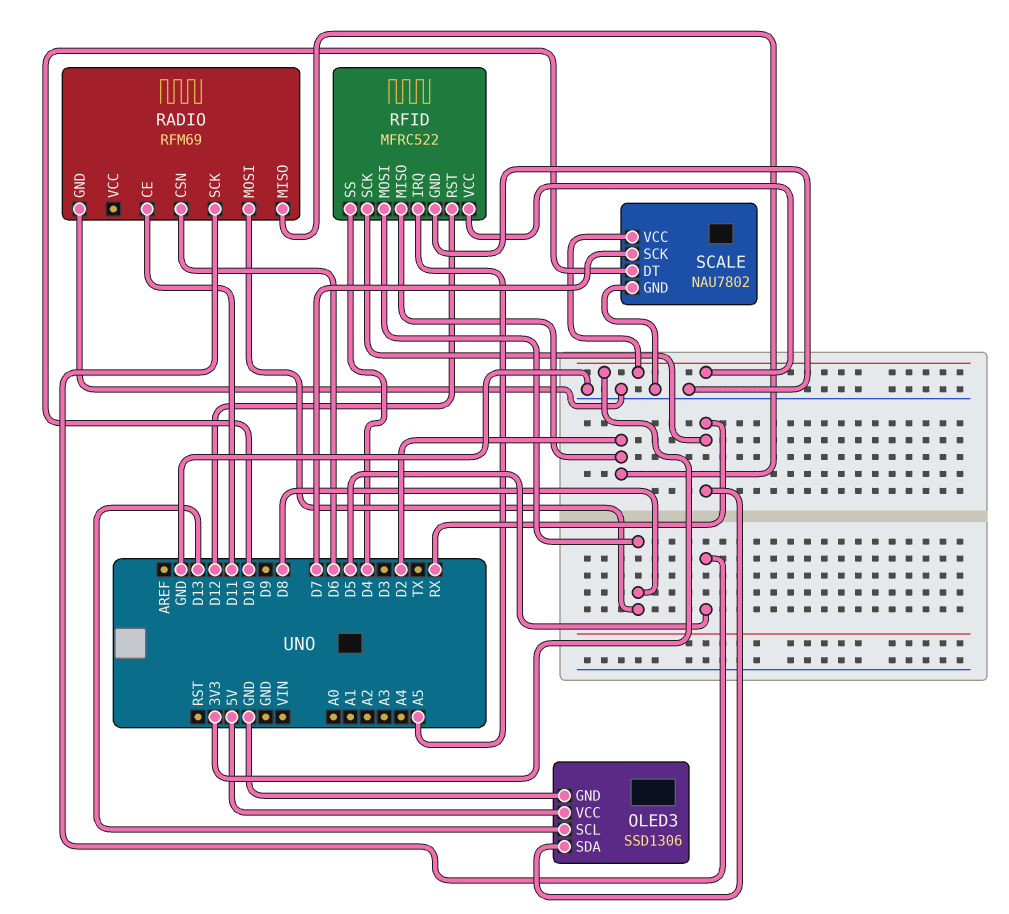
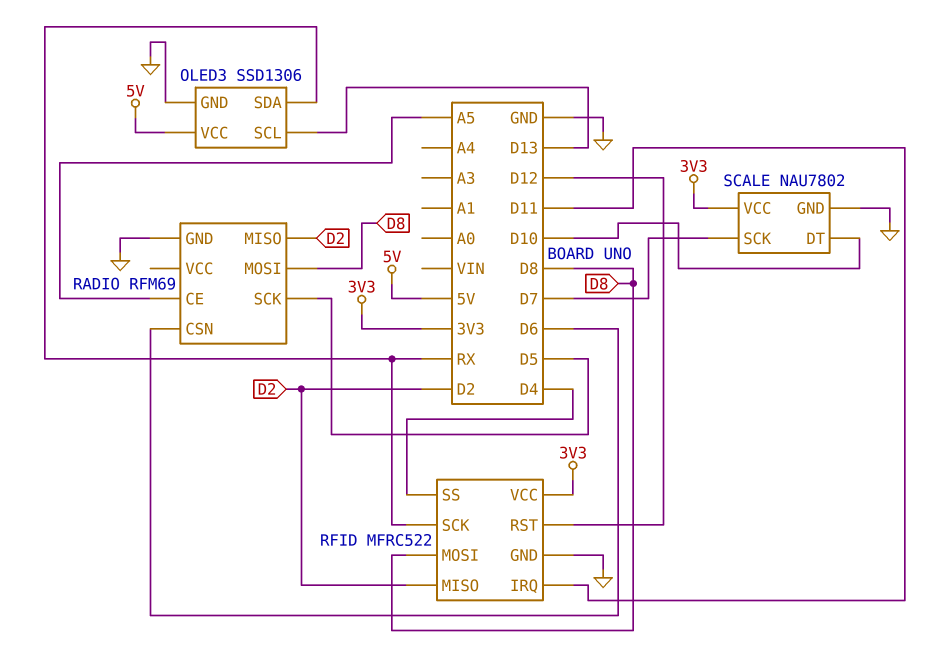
RADIO pin CE: D11 -> A5
RFID pin IRQ: A5 -> D11

